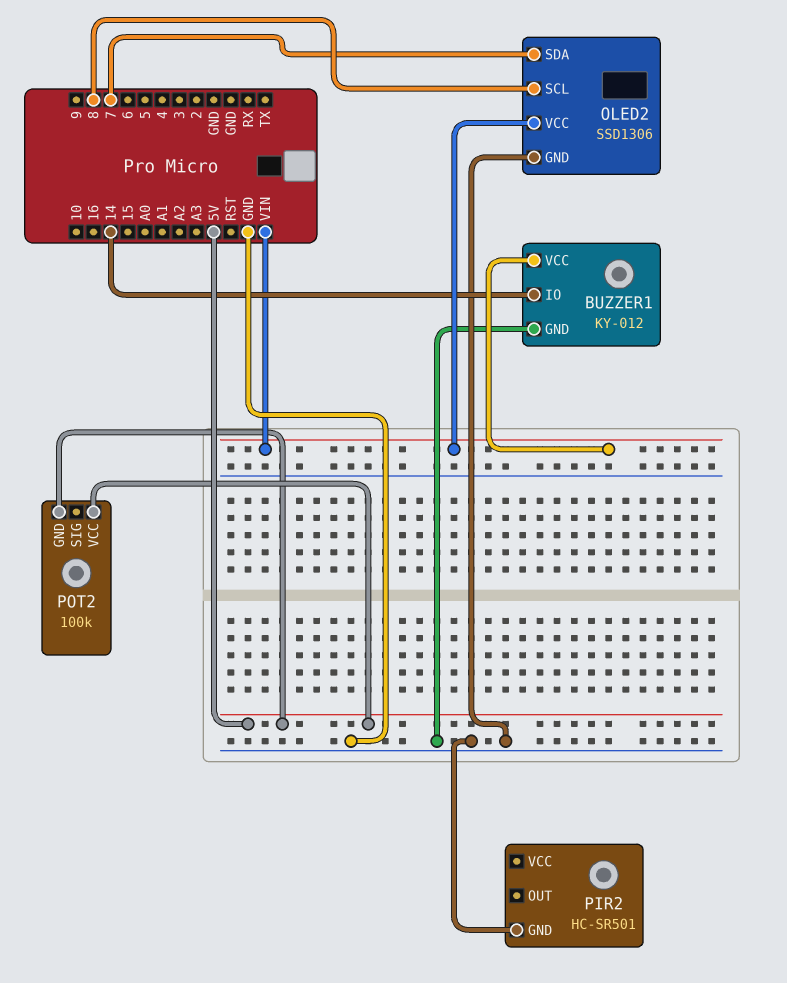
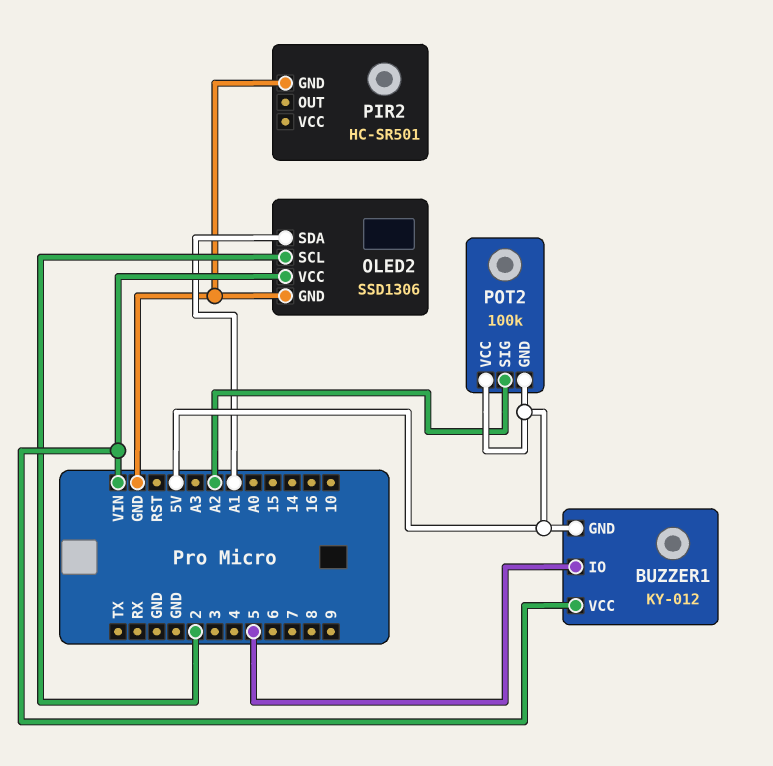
BUZZER1 pin GND: GND -> 5V
BUZZER1 pin IO: 14 -> 5
OLED2 pin SCL: 8 -> 2
OLED2 pin SDA: 7 -> A1
POT2 pin SIG: none -> A2

